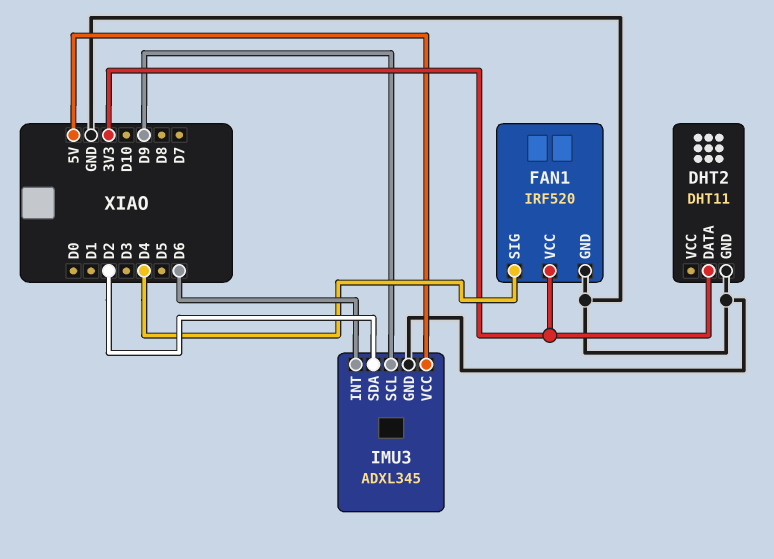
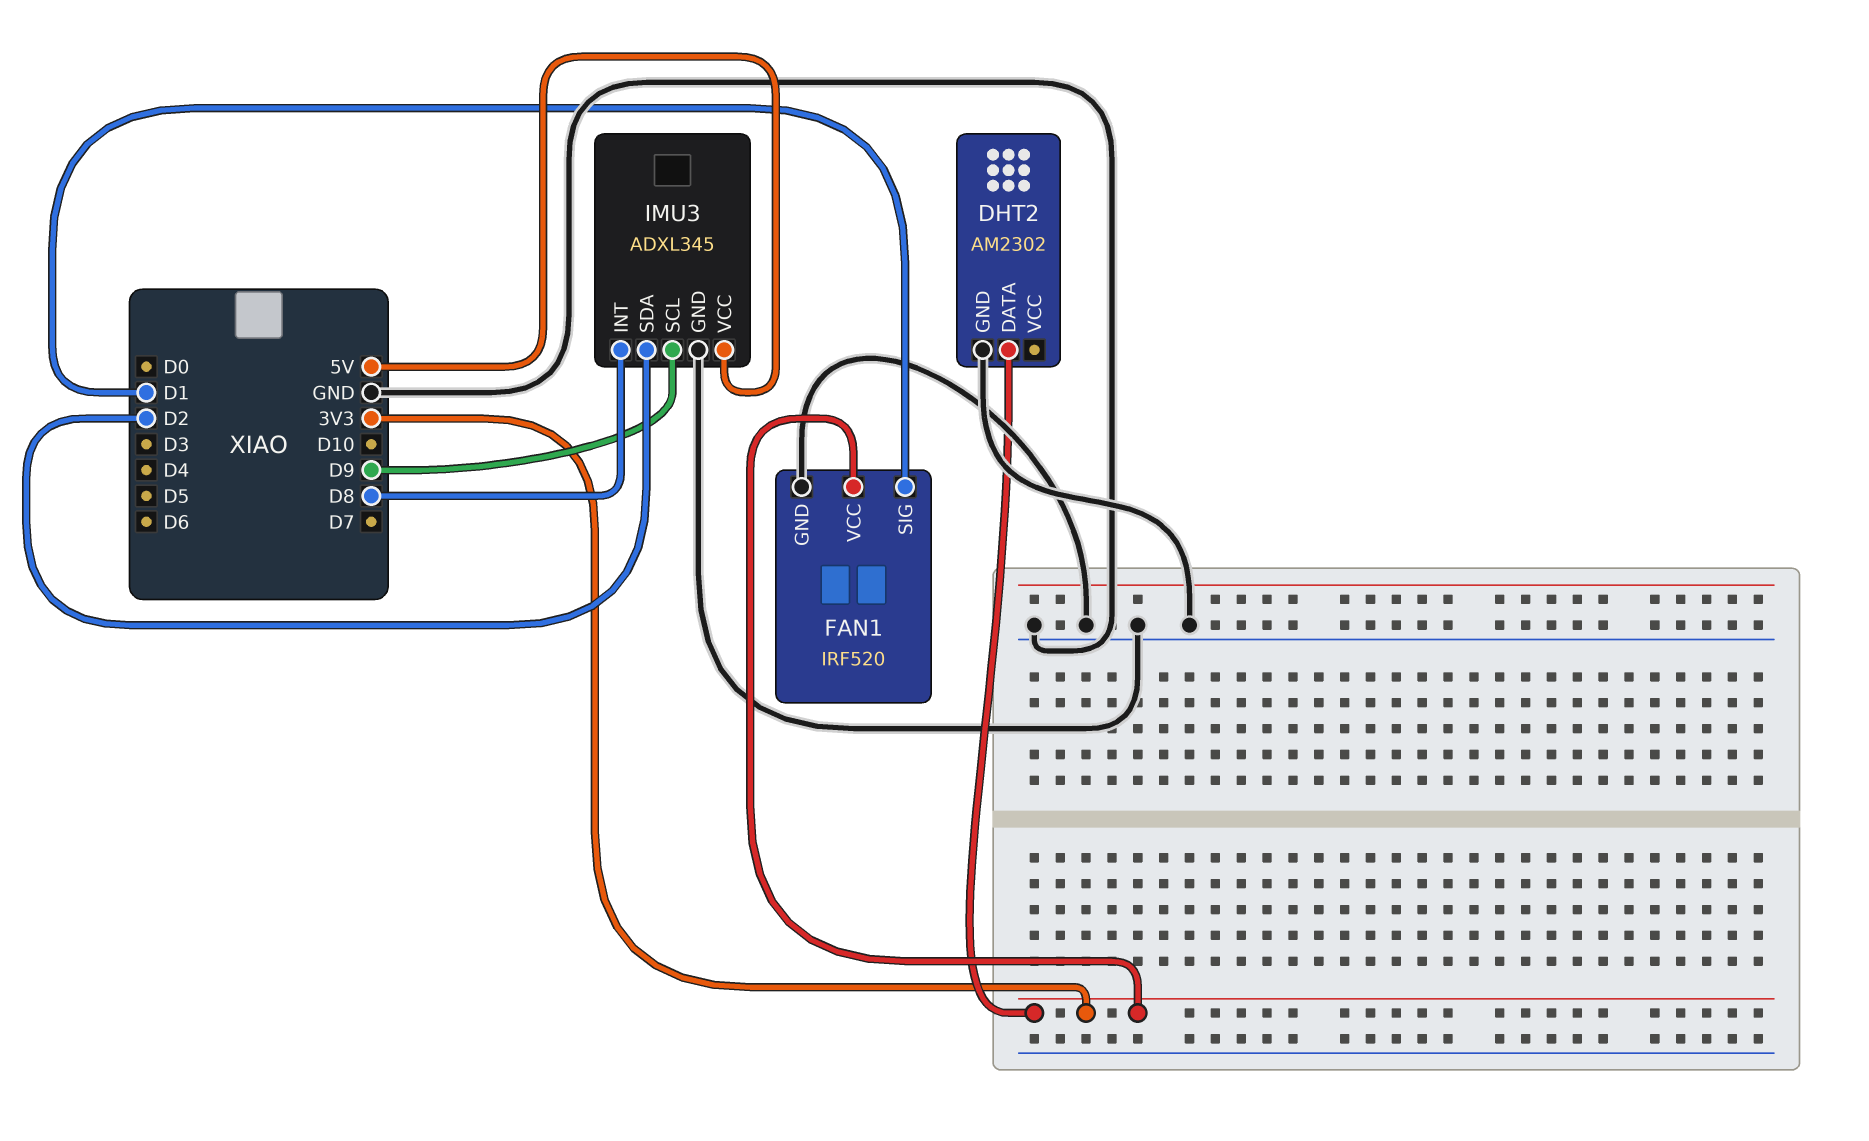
DHT2: DHT11 -> AM2302
FAN1 pin SIG: D4 -> D1
IMU3 pin INT: D6 -> D8

